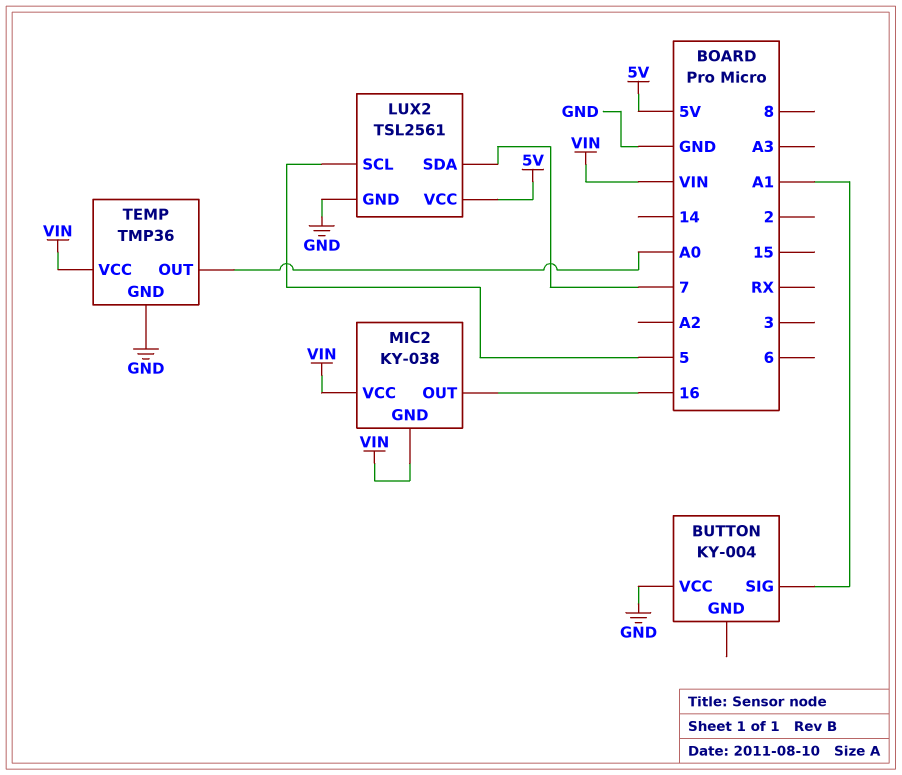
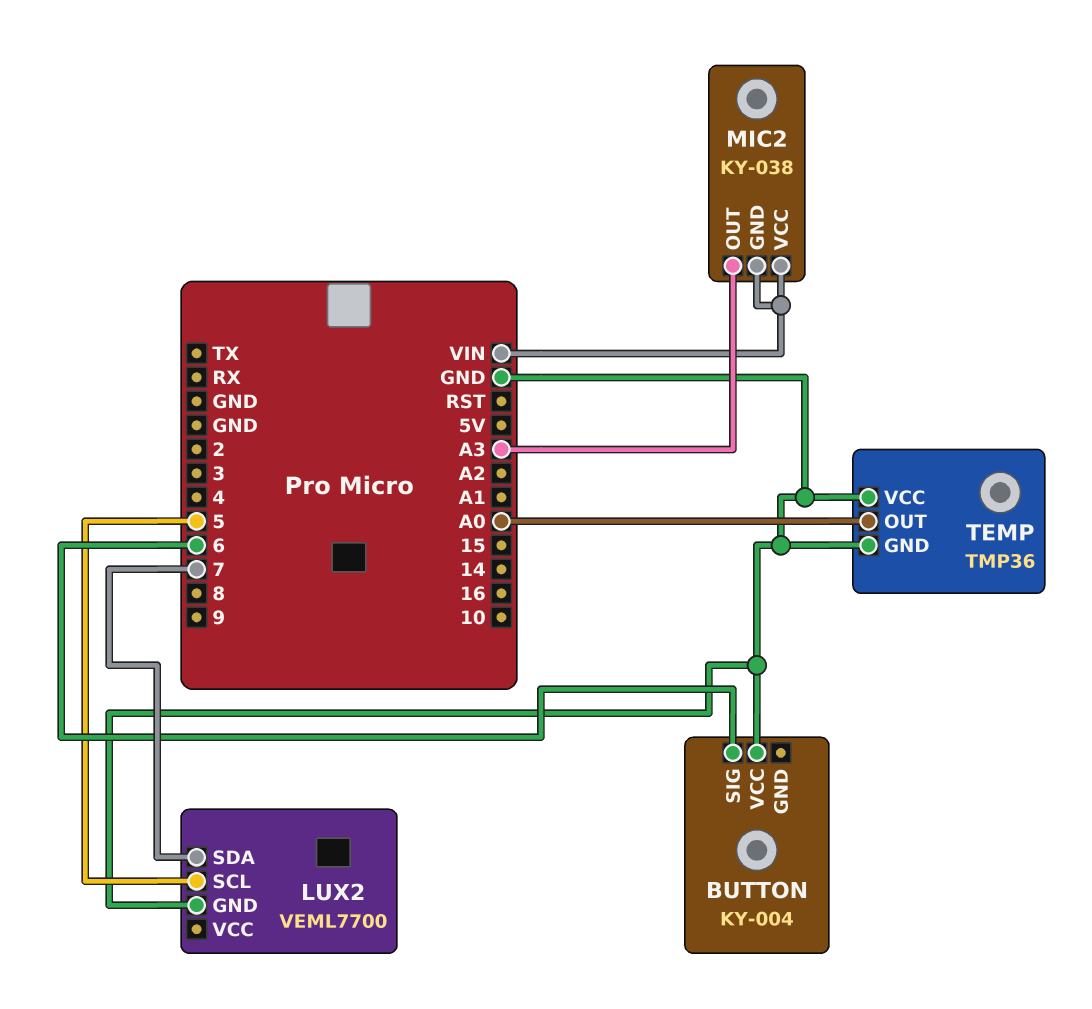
BUTTON pin SIG: A1 -> 6
LUX2: TSL2561 -> VEML7700
LUX2 pin VCC: 5V -> none
MIC2 pin OUT: 16 -> A3
TEMP pin VCC: VIN -> GND

